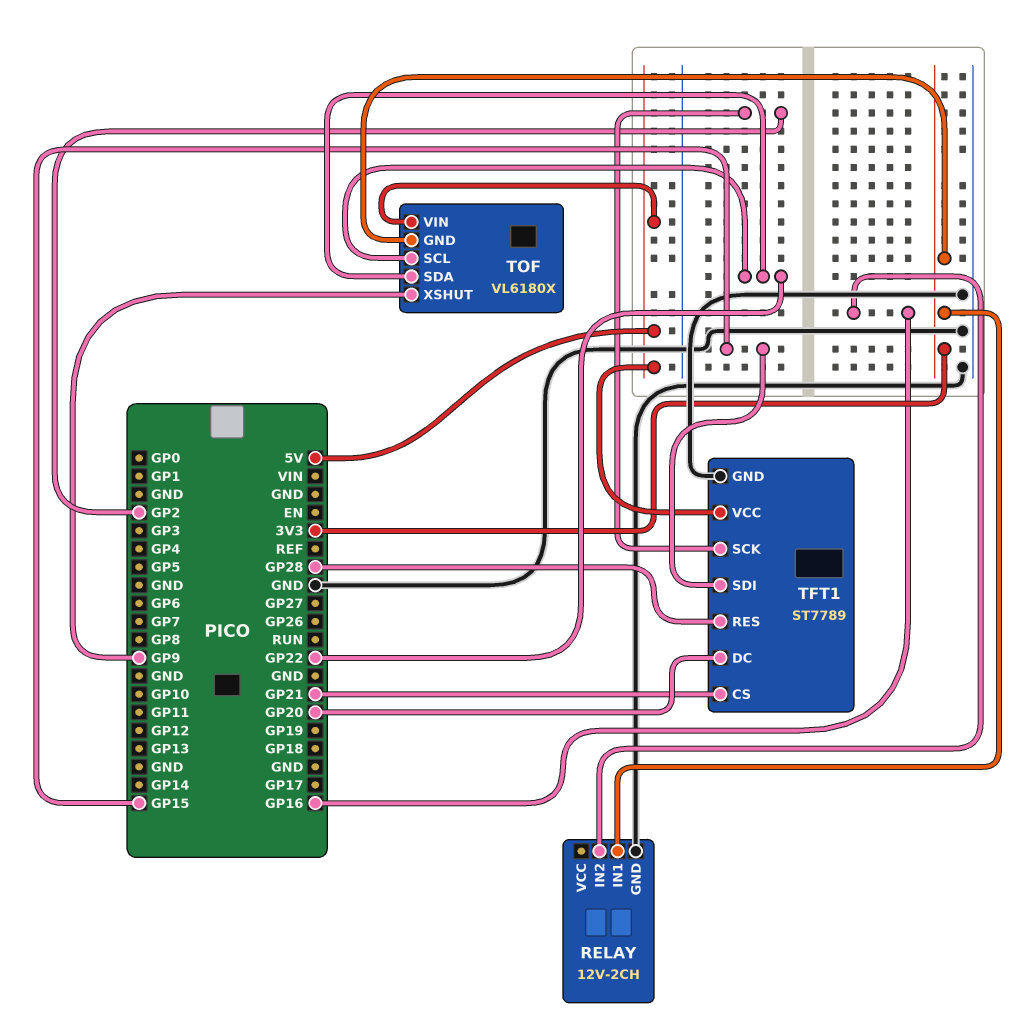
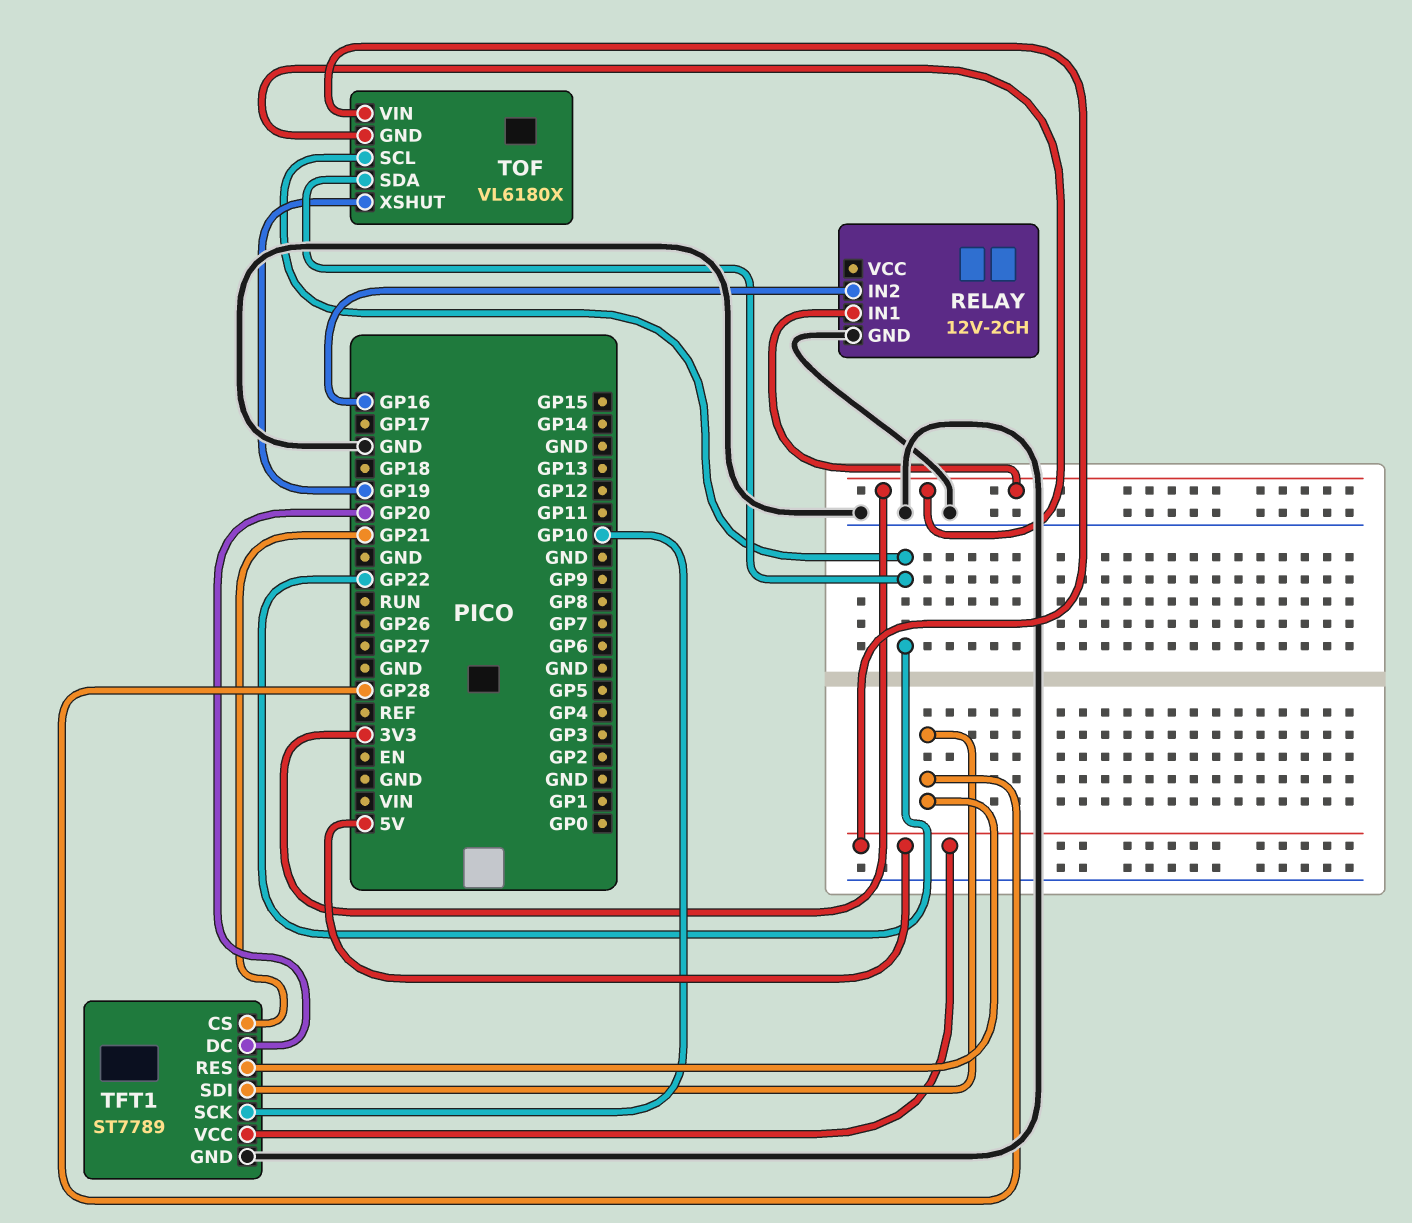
TFT1 pin SCK: GP2 -> GP10
TFT1 pin SDI: GP15 -> GP28
TOF pin XSHUT: GP9 -> GP19

